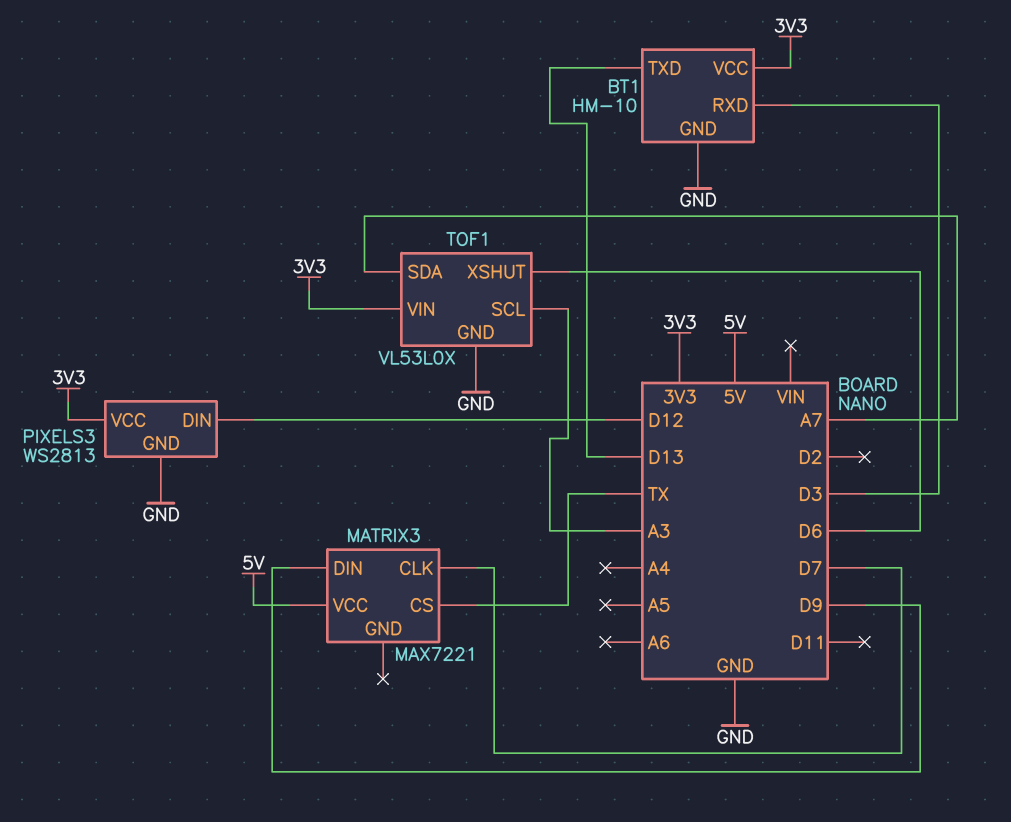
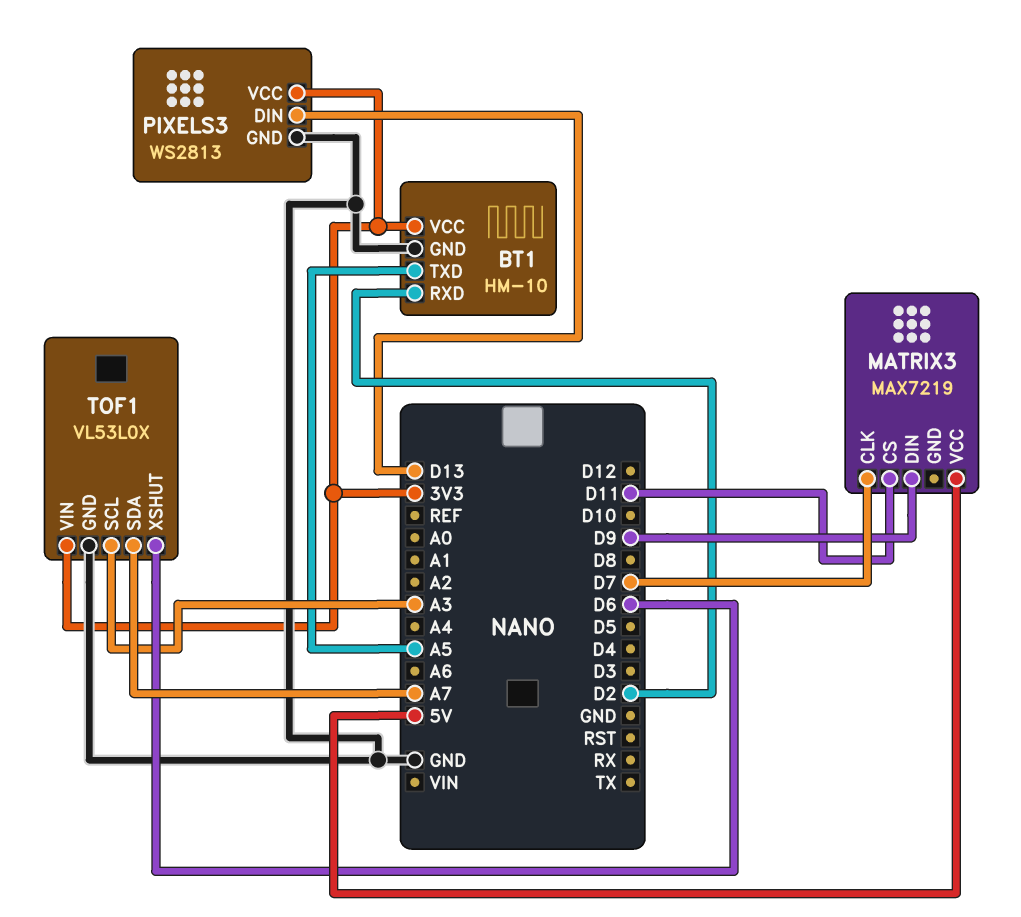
BT1 pin RXD: D3 -> D2
BT1 pin TXD: D13 -> A5
MATRIX3: MAX7221 -> MAX7219
MATRIX3 pin CS: TX -> D11
PIXELS3 pin DIN: D12 -> D13

